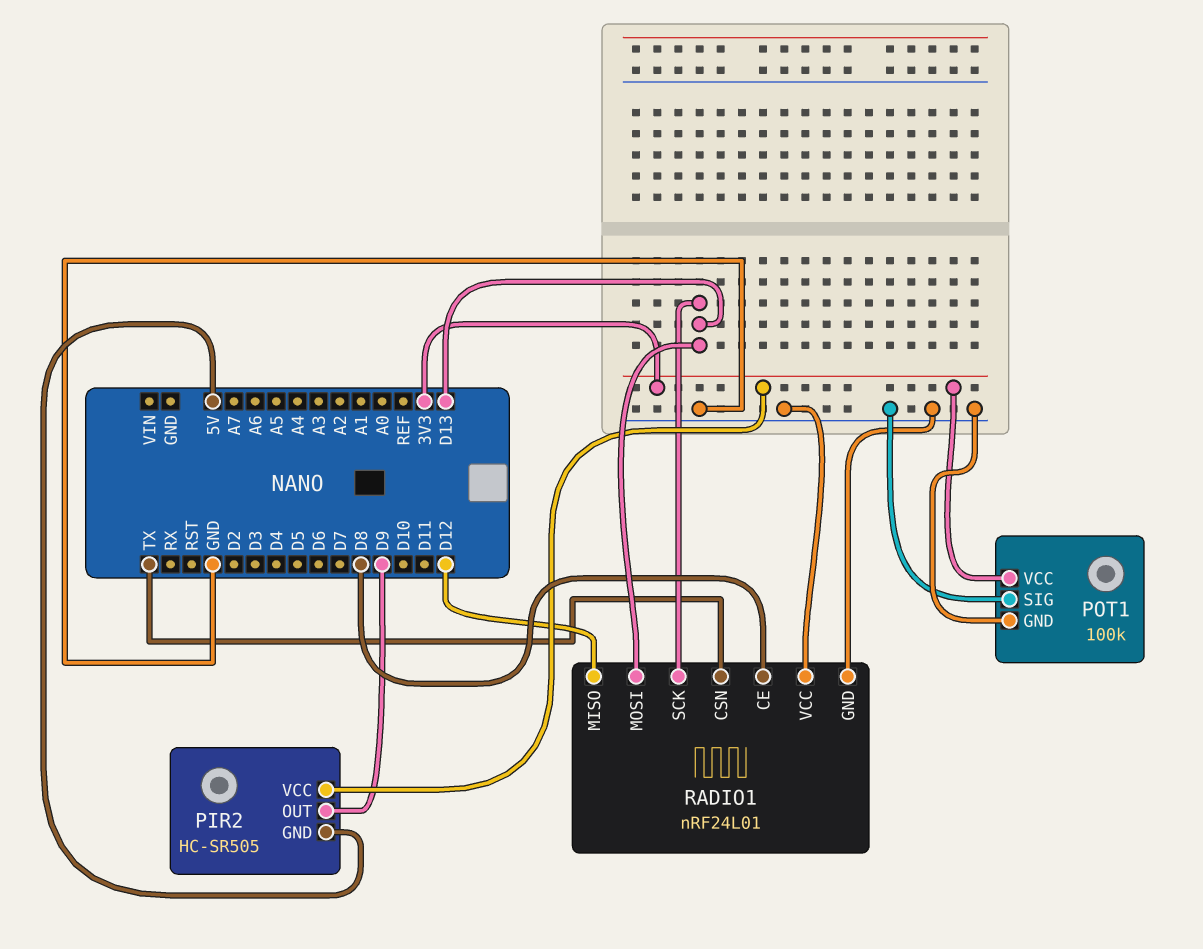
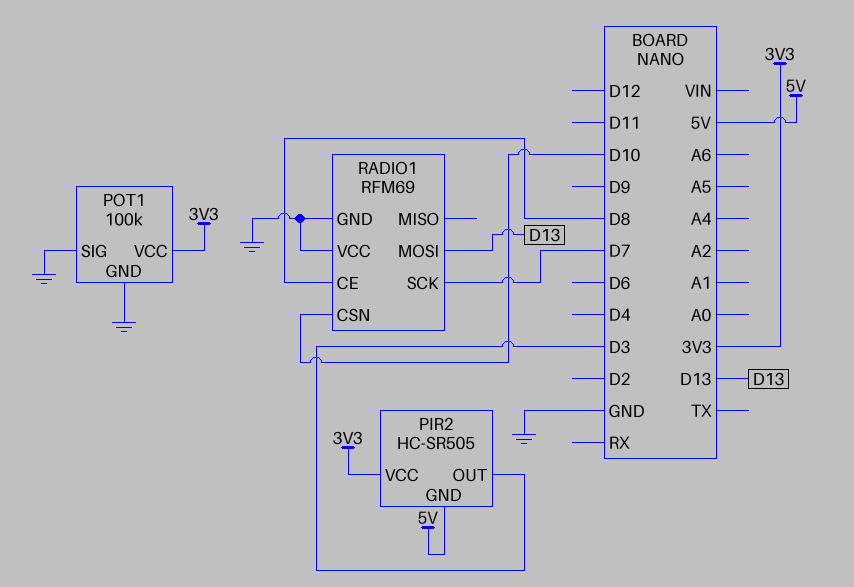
PIR2 pin OUT: D9 -> D3
RADIO1: nRF24L01 -> RFM69
RADIO1 pin CSN: TX -> D10
RADIO1 pin MISO: D12 -> none
RADIO1 pin SCK: D13 -> D7

